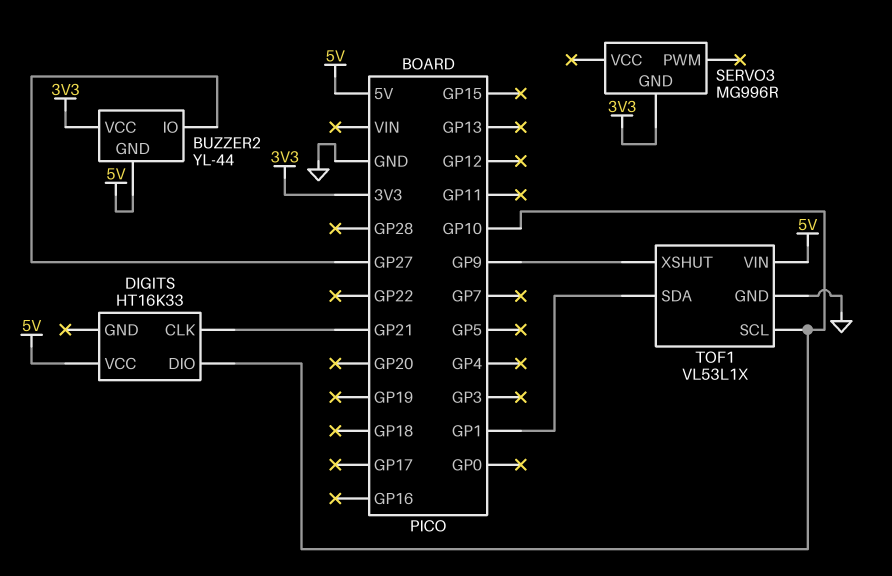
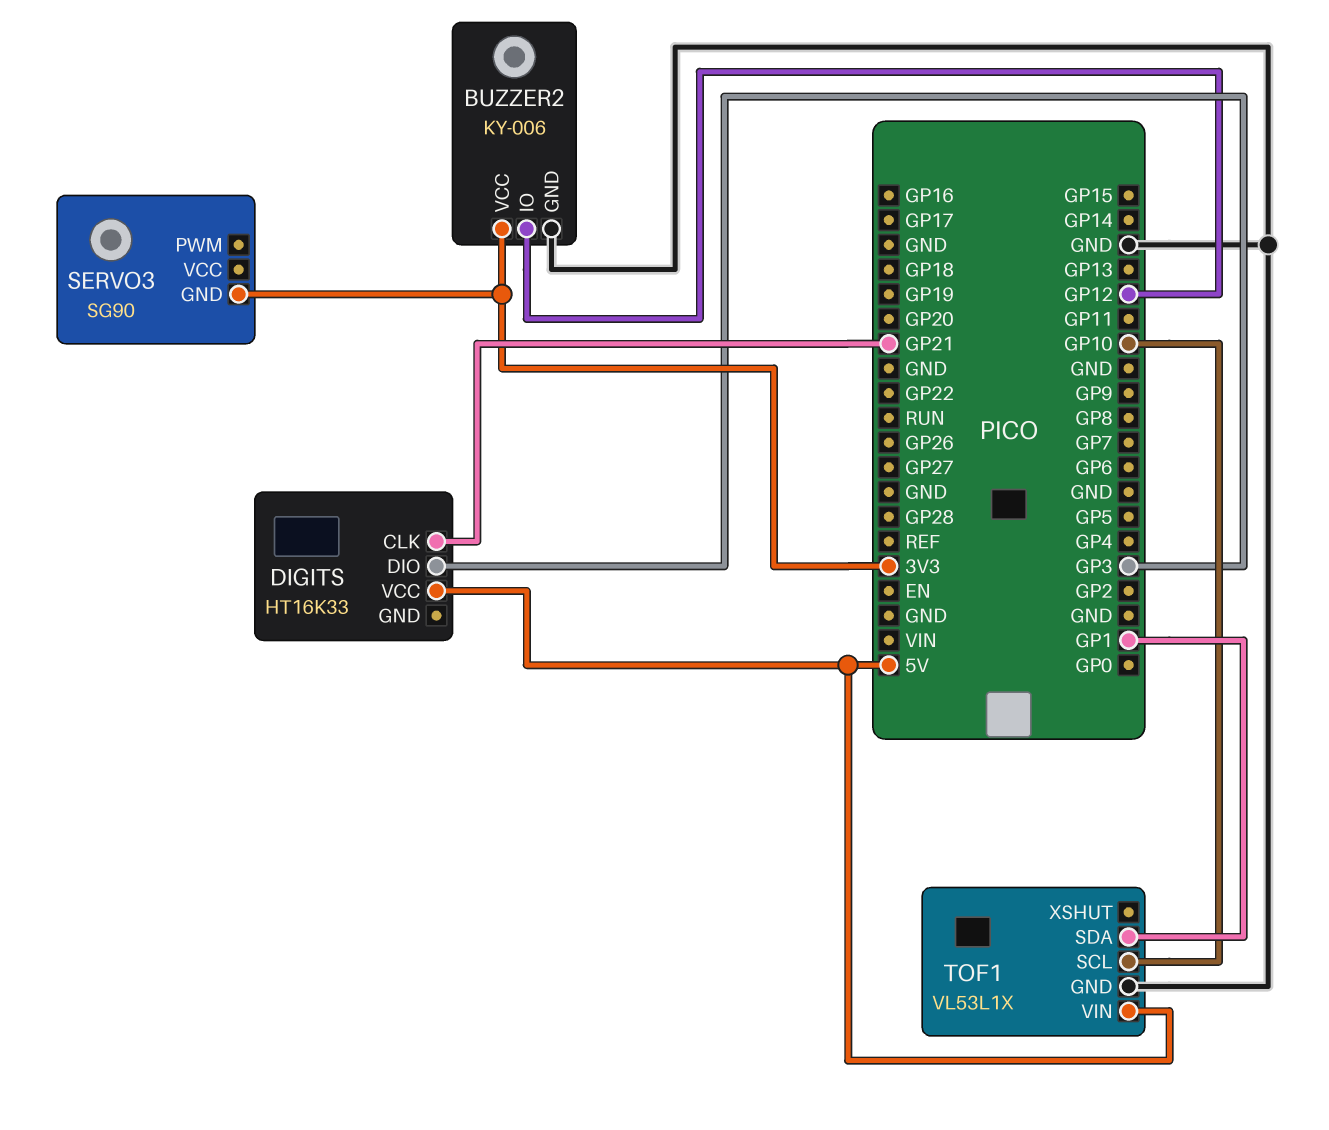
BUZZER2: YL-44 -> KY-006
BUZZER2 pin GND: 5V -> GND
BUZZER2 pin IO: GP27 -> GP12
DIGITS pin DIO: GP10 -> GP3
SERVO3: MG996R -> SG90
TOF1 pin XSHUT: GP9 -> none

